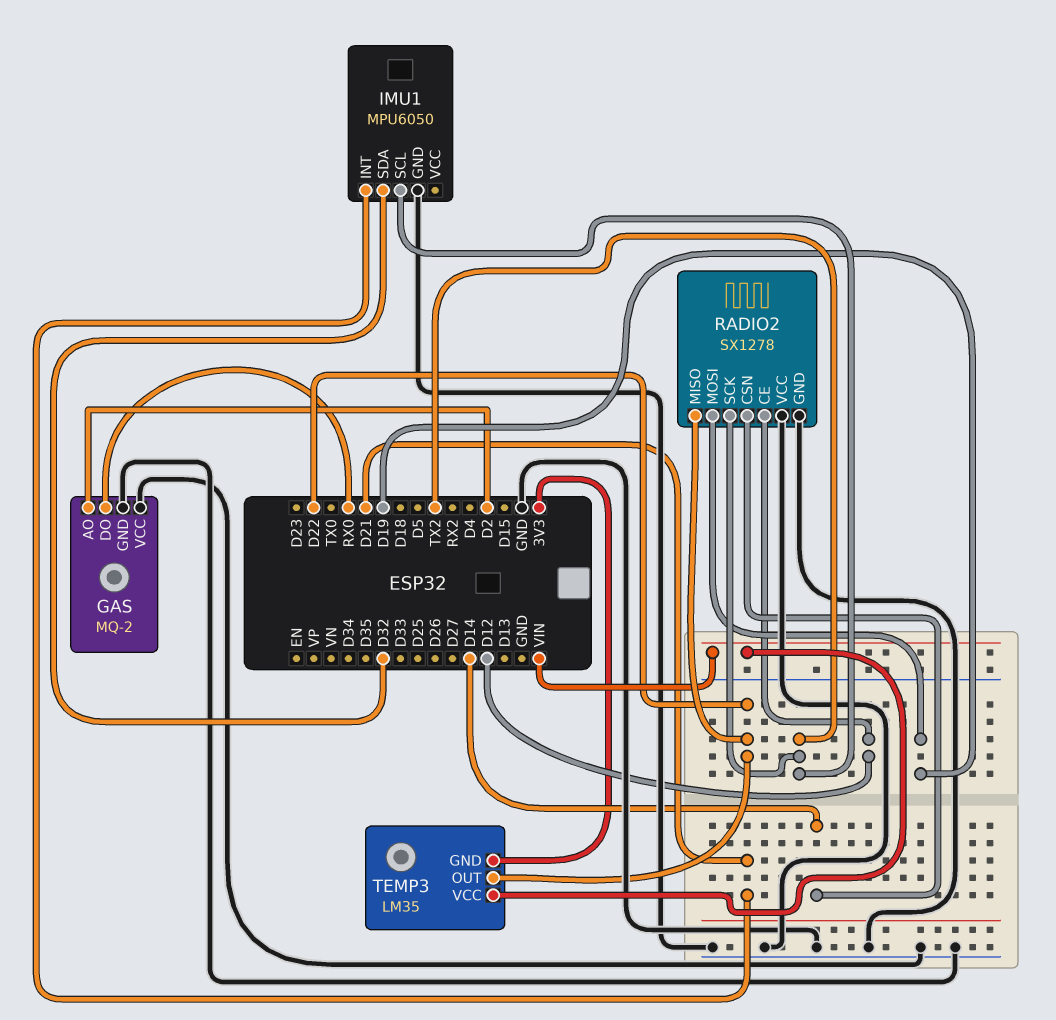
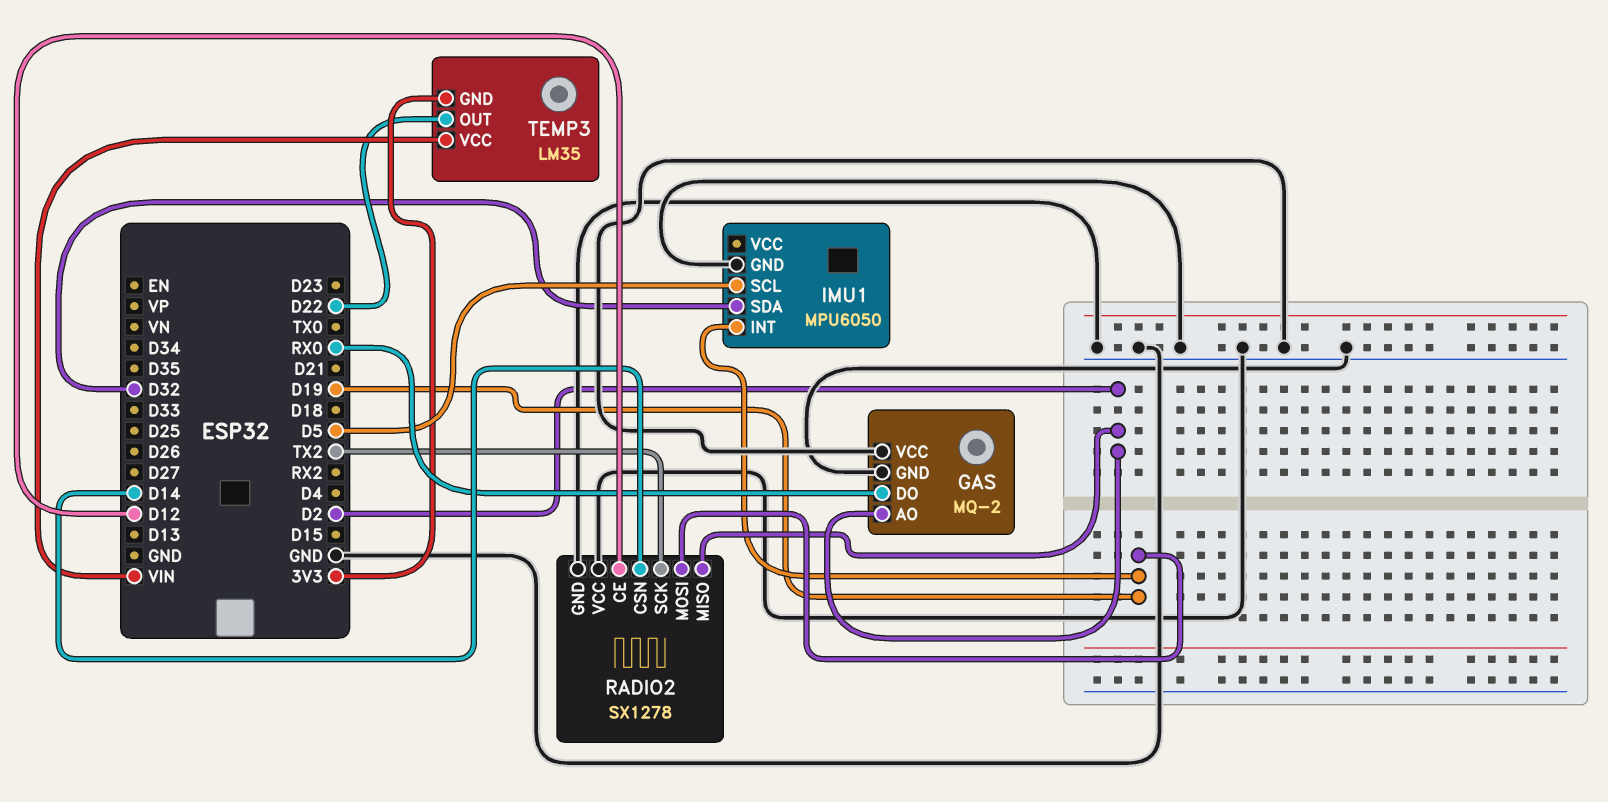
IMU1 pin INT: D21 -> D19
IMU1 pin SCL: TX2 -> D5
RADIO2 pin MISO: D22 -> D2

